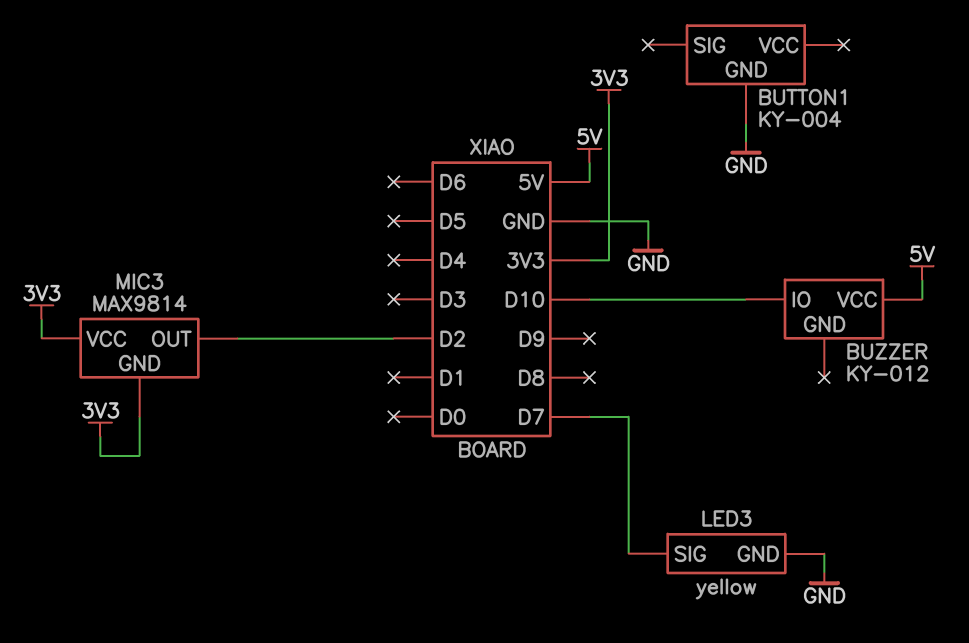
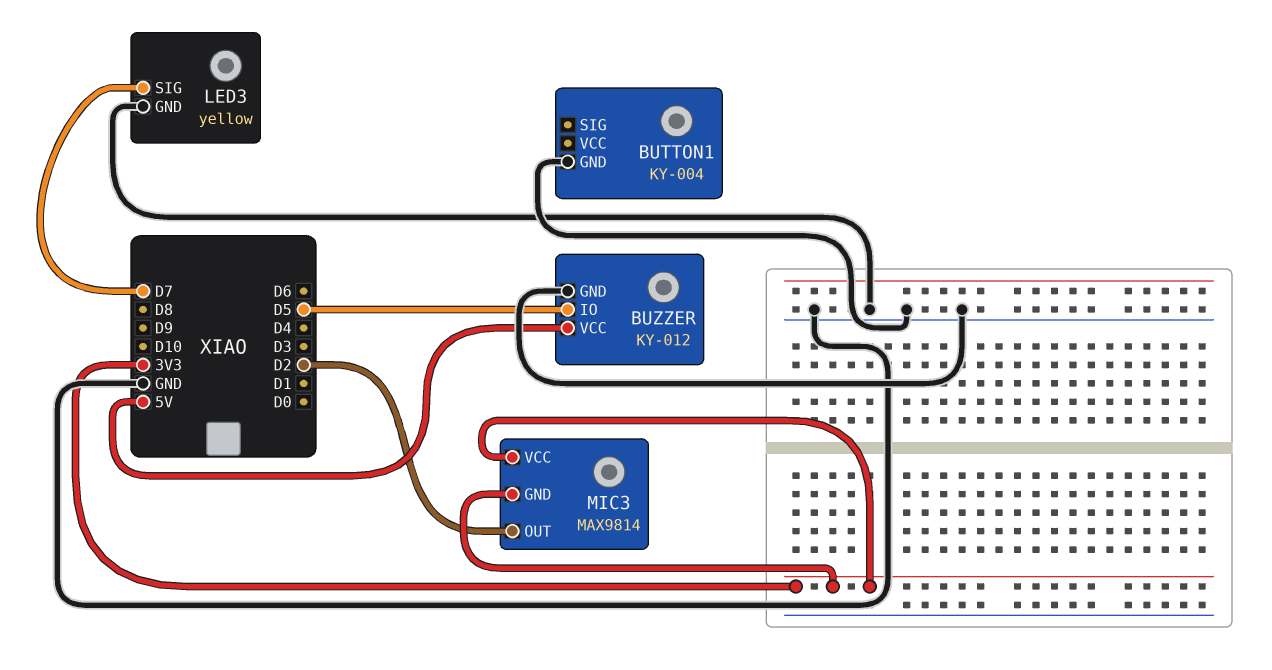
BUZZER pin GND: none -> GND
BUZZER pin IO: D10 -> D5

